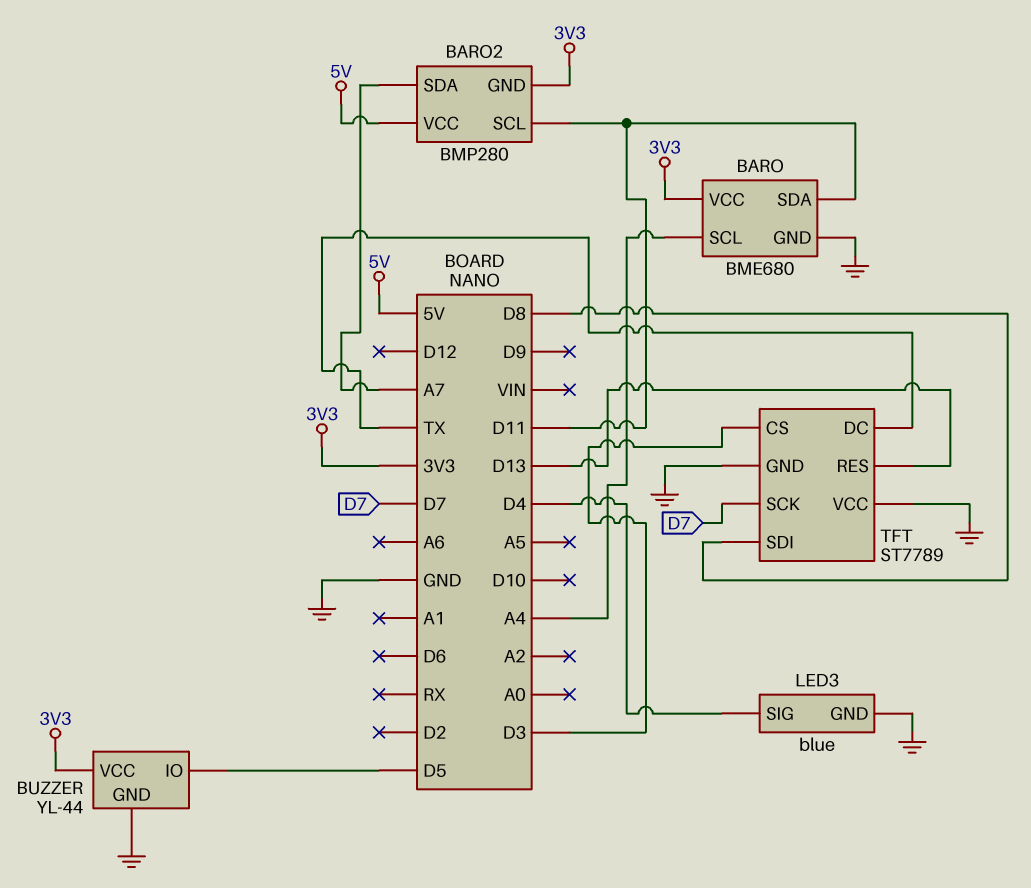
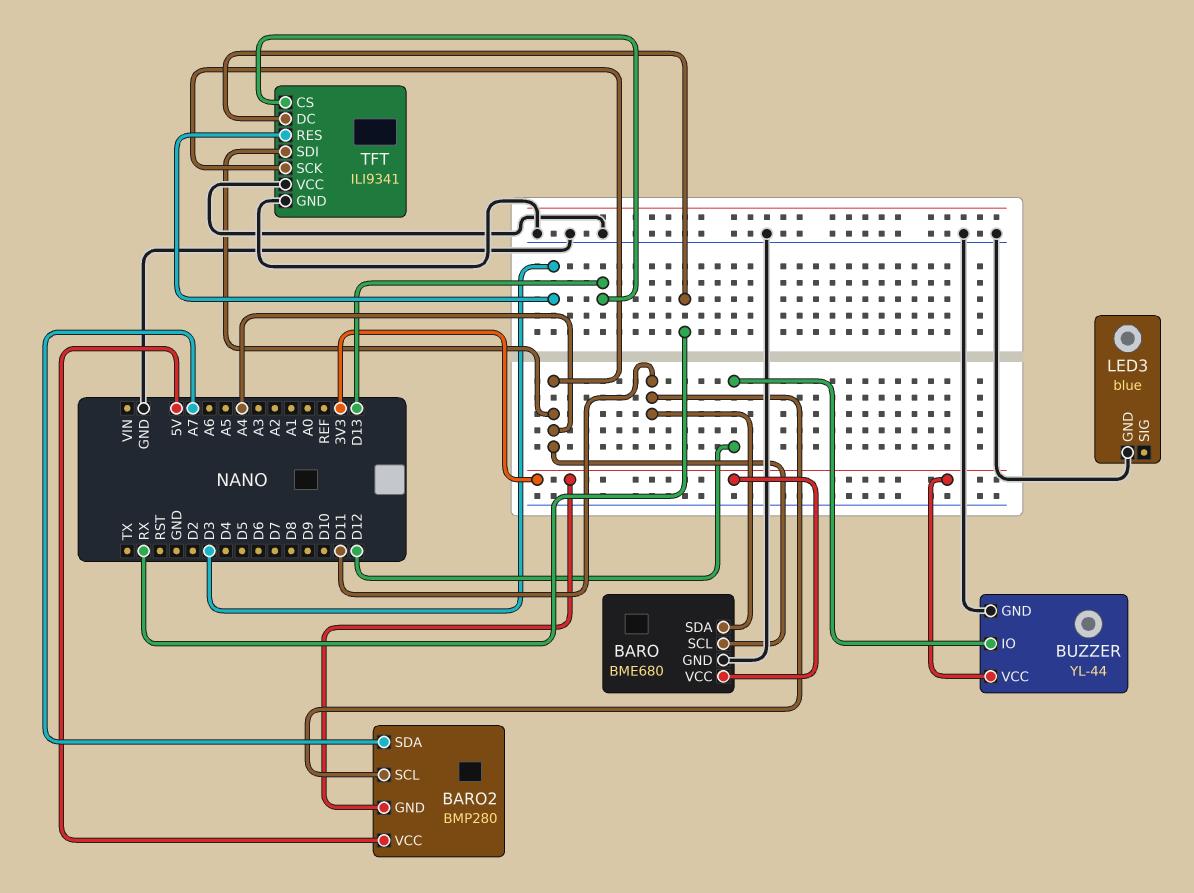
BUZZER pin IO: D5 -> D12
LED3 pin SIG: D4 -> none
TFT: ST7789 -> ILI9341
TFT pin CS: D3 -> D13
TFT pin DC: TX -> RX
TFT pin RES: D13 -> D3
TFT pin SCK: D7 -> A4
TFT pin SDI: D8 -> A4

